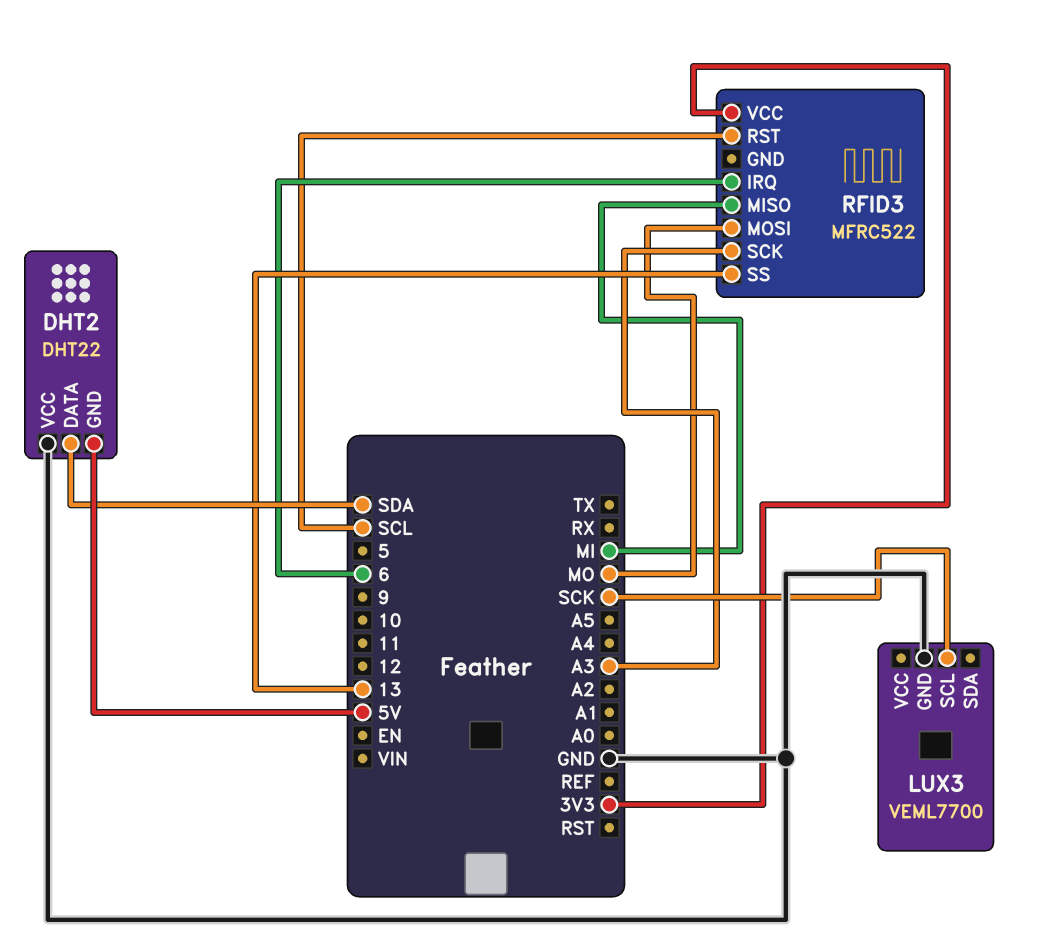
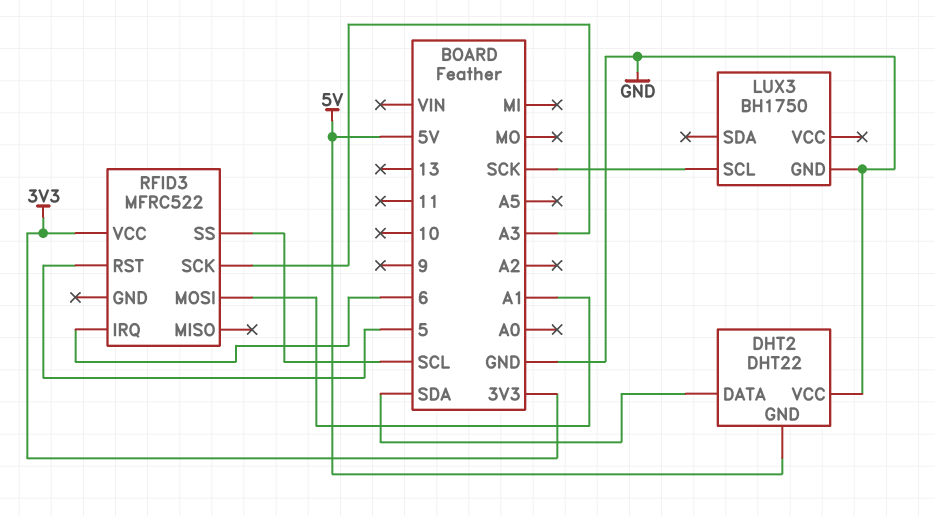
LUX3: VEML7700 -> BH1750
RFID3 pin MISO: MI -> none
RFID3 pin MOSI: MO -> A1
RFID3 pin RST: SCL -> 5
RFID3 pin SS: 13 -> SCL

